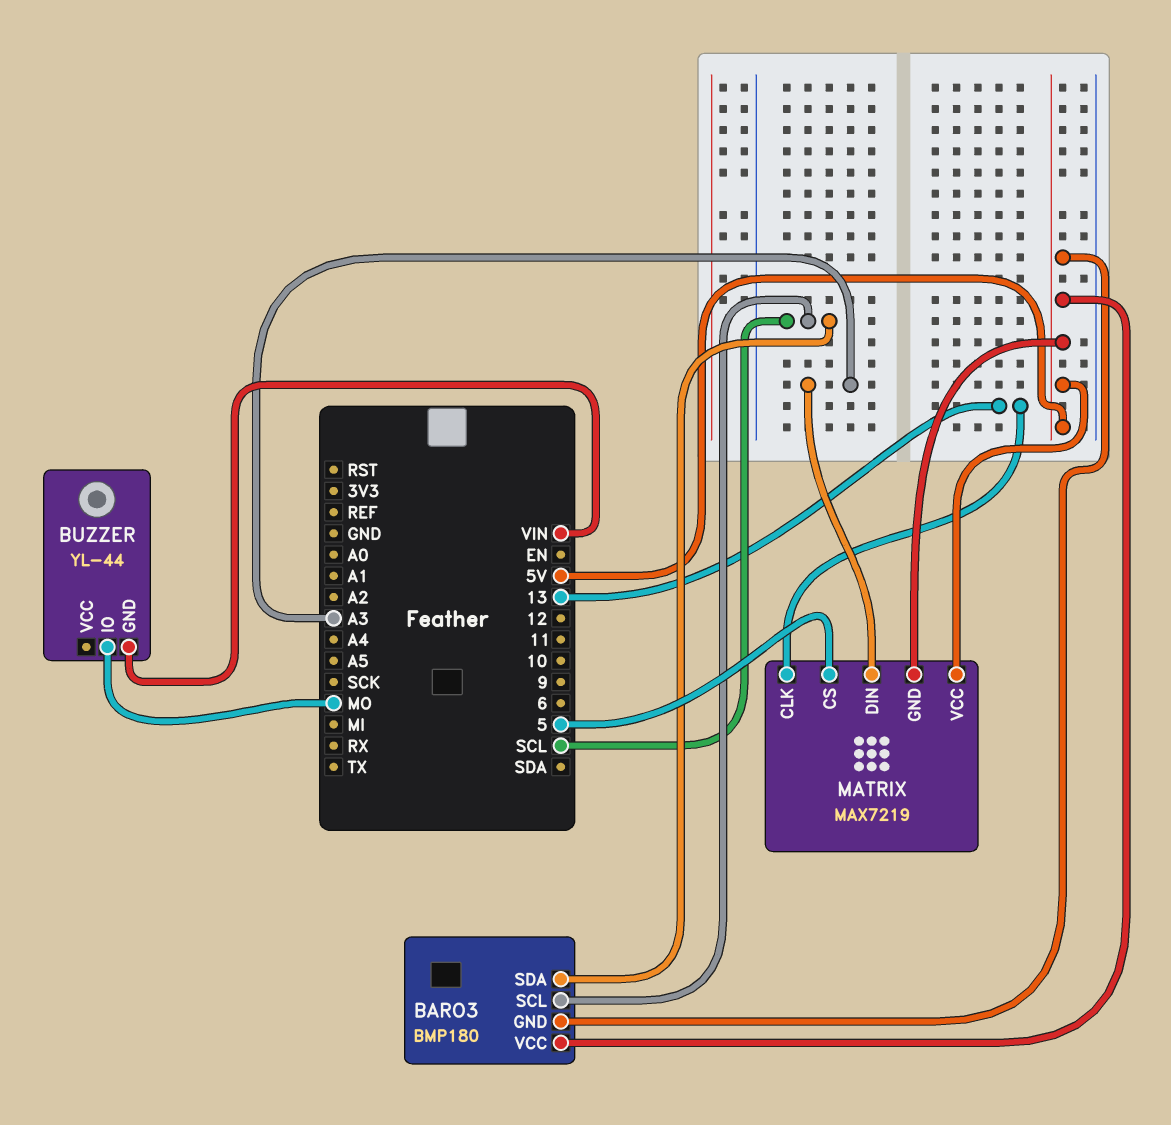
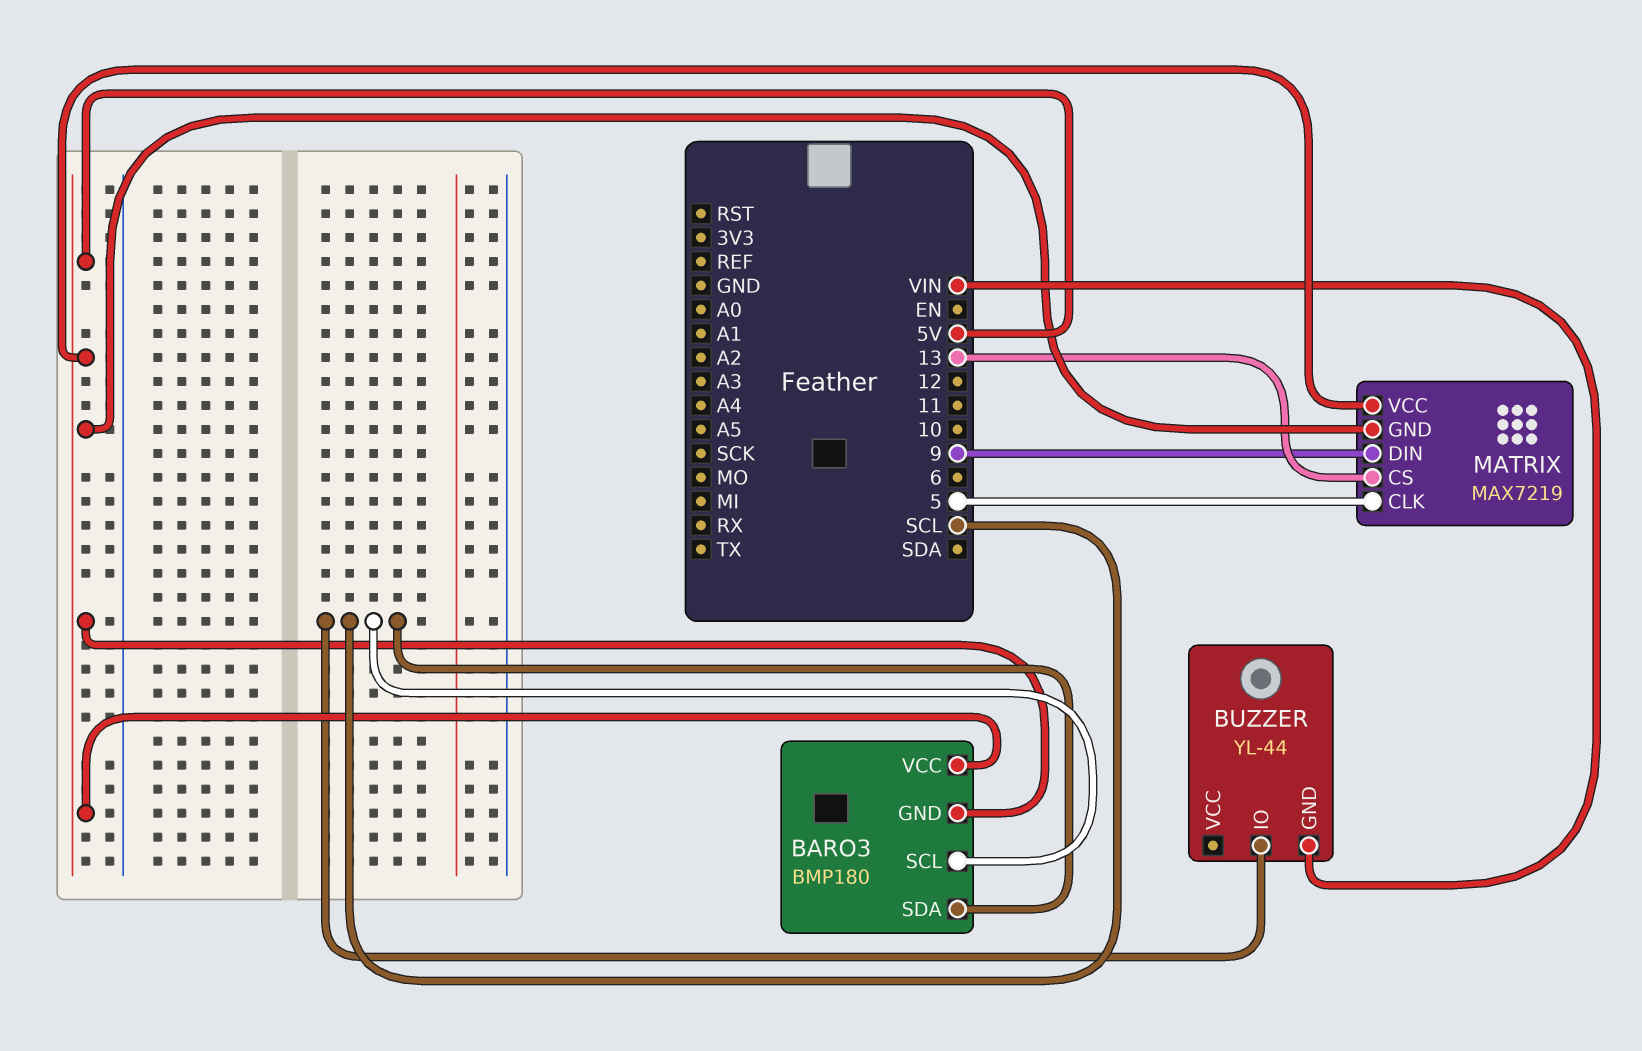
BUZZER pin IO: MO -> SCL
MATRIX pin CLK: 13 -> 5
MATRIX pin CS: 5 -> 13
MATRIX pin DIN: A3 -> 9

